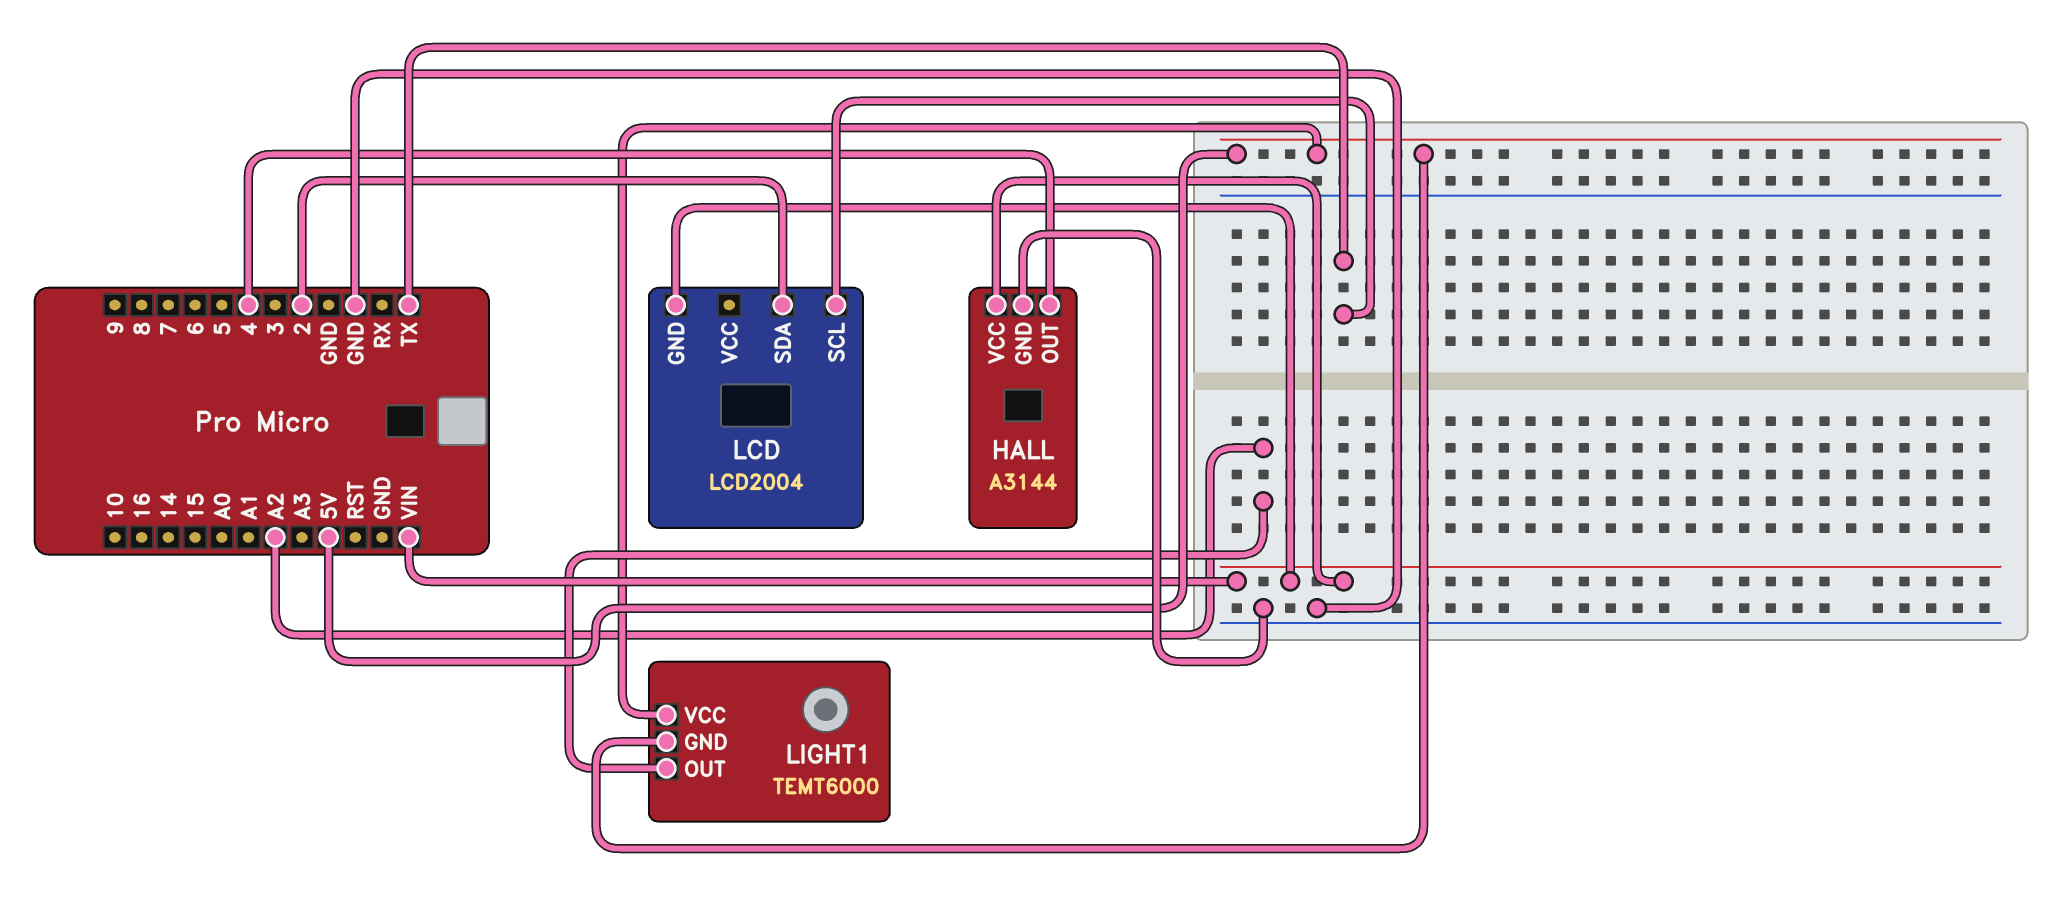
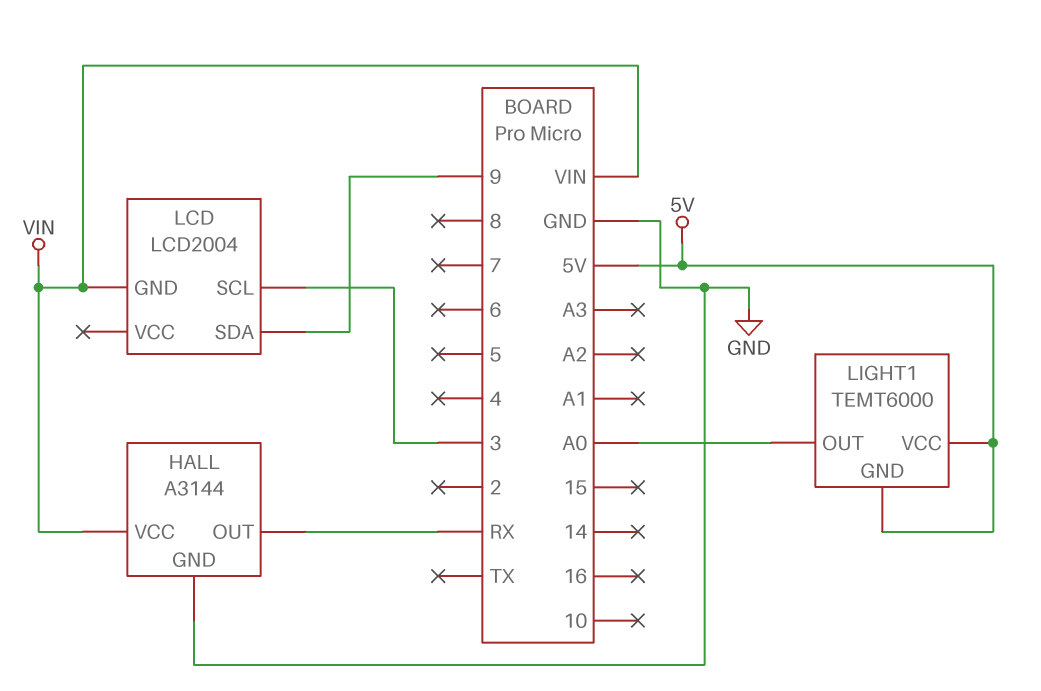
HALL pin OUT: 4 -> RX
LCD pin SCL: TX -> 3
LCD pin SDA: 2 -> 9
LIGHT1 pin OUT: A2 -> A0

